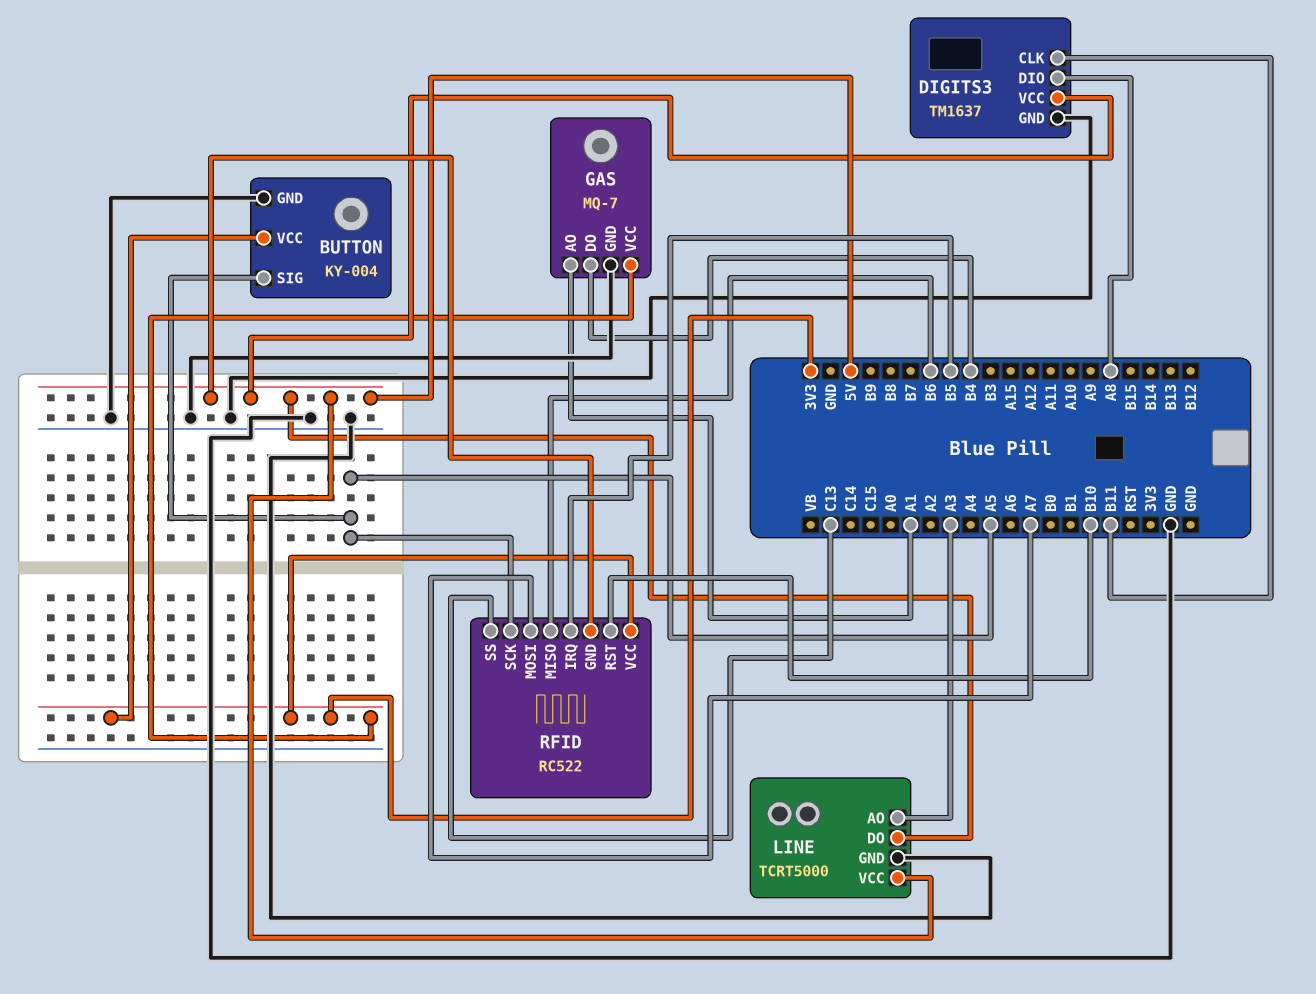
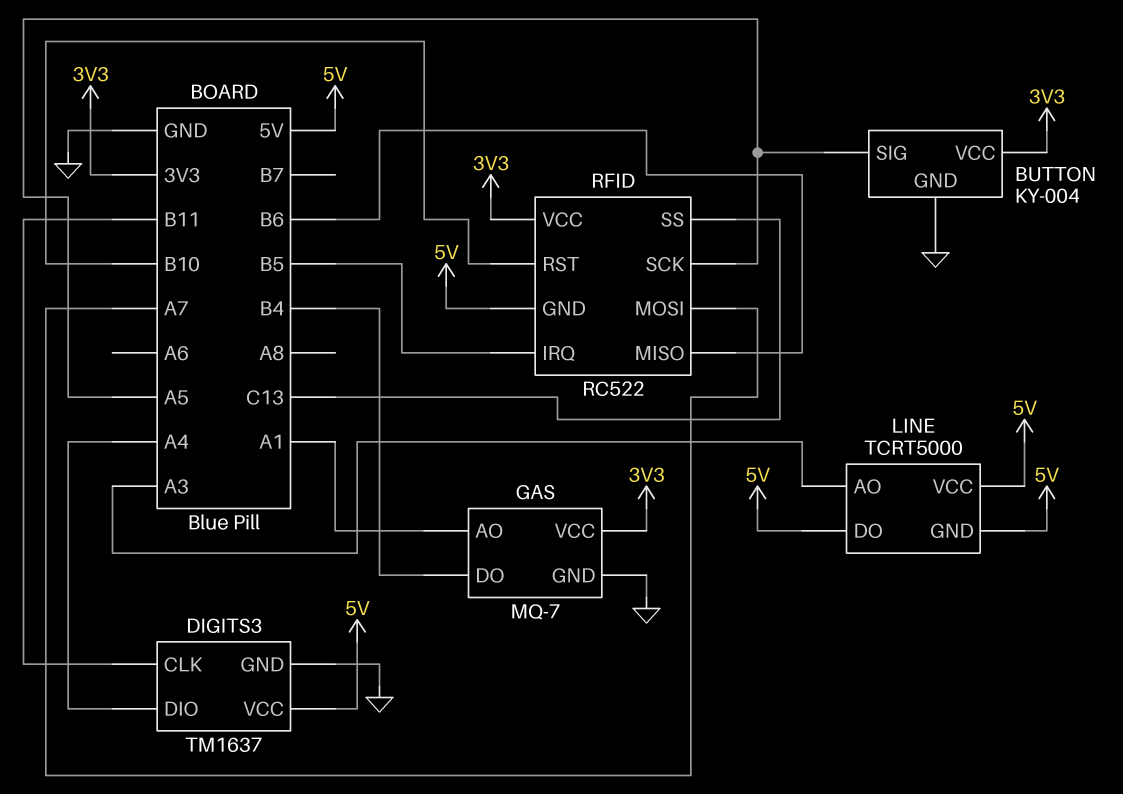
DIGITS3 pin DIO: A8 -> A4
LINE pin GND: GND -> 5V

